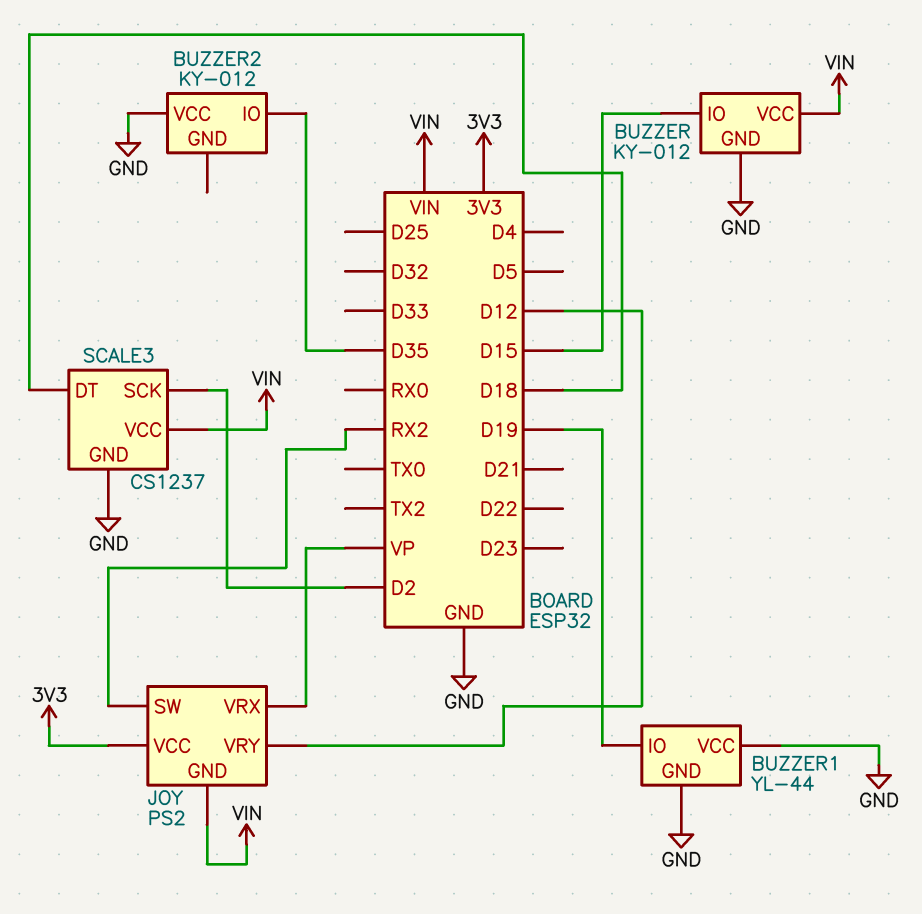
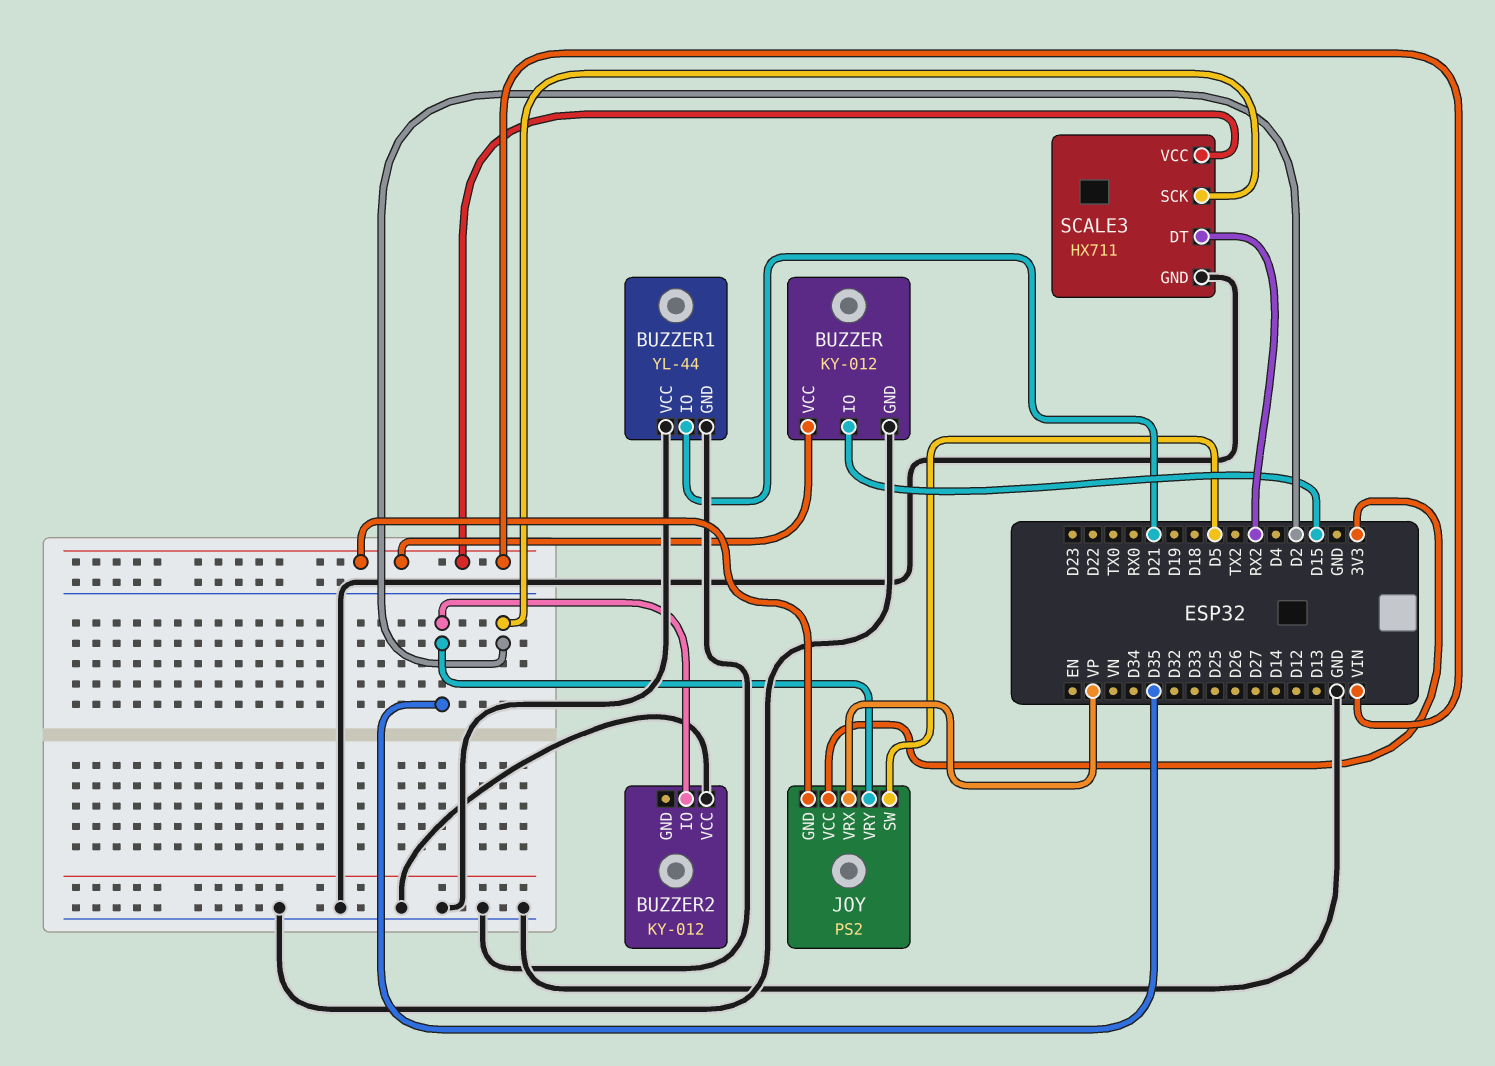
BUZZER1 pin IO: D19 -> D21
JOY pin SW: RX2 -> D5
JOY pin VRY: D12 -> D35
SCALE3: CS1237 -> HX711
SCALE3 pin DT: D18 -> RX2

